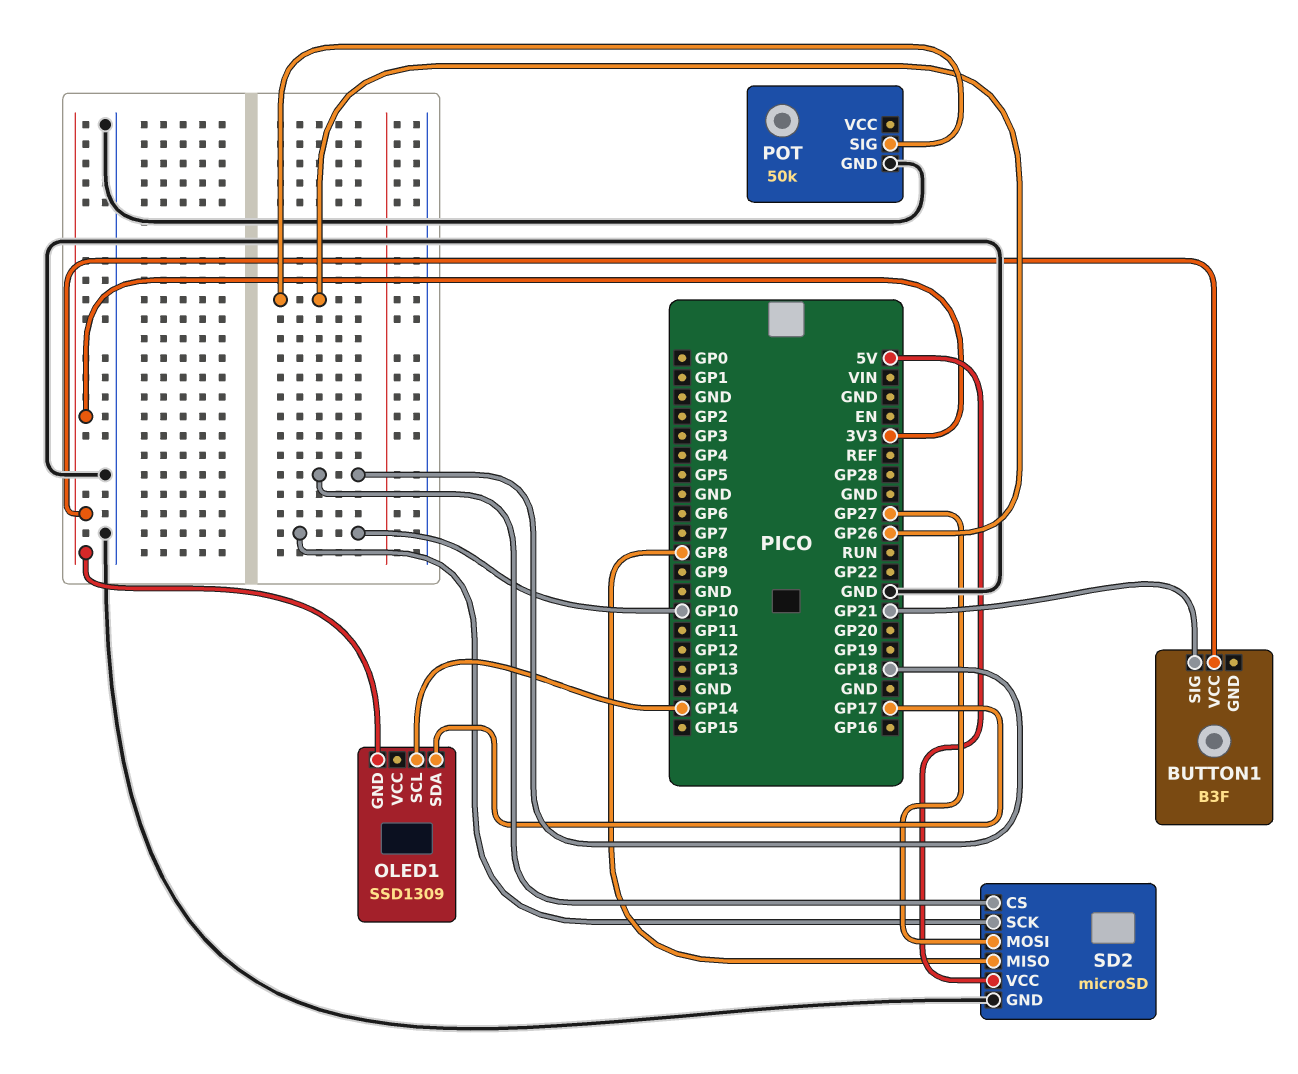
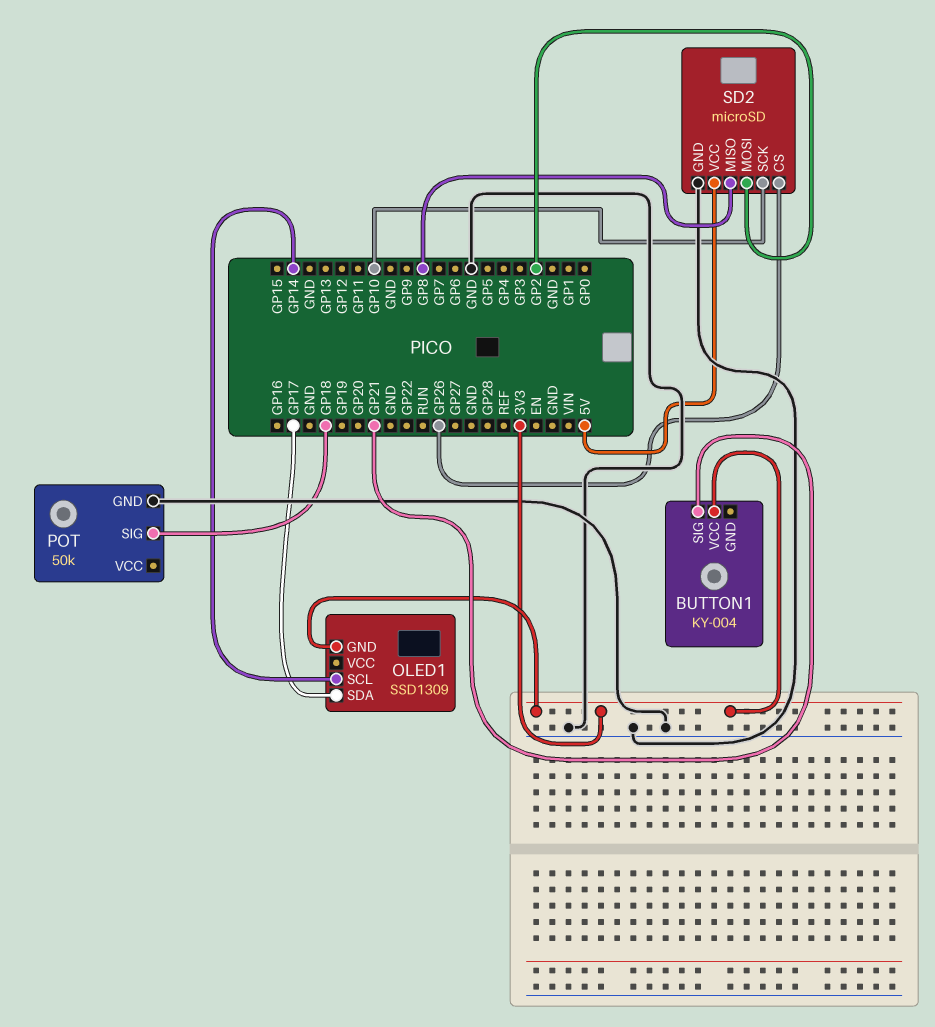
BUTTON1: B3F -> KY-004
POT pin SIG: GP26 -> GP18
SD2 pin CS: GP18 -> GP26
SD2 pin MOSI: GP27 -> GP2

